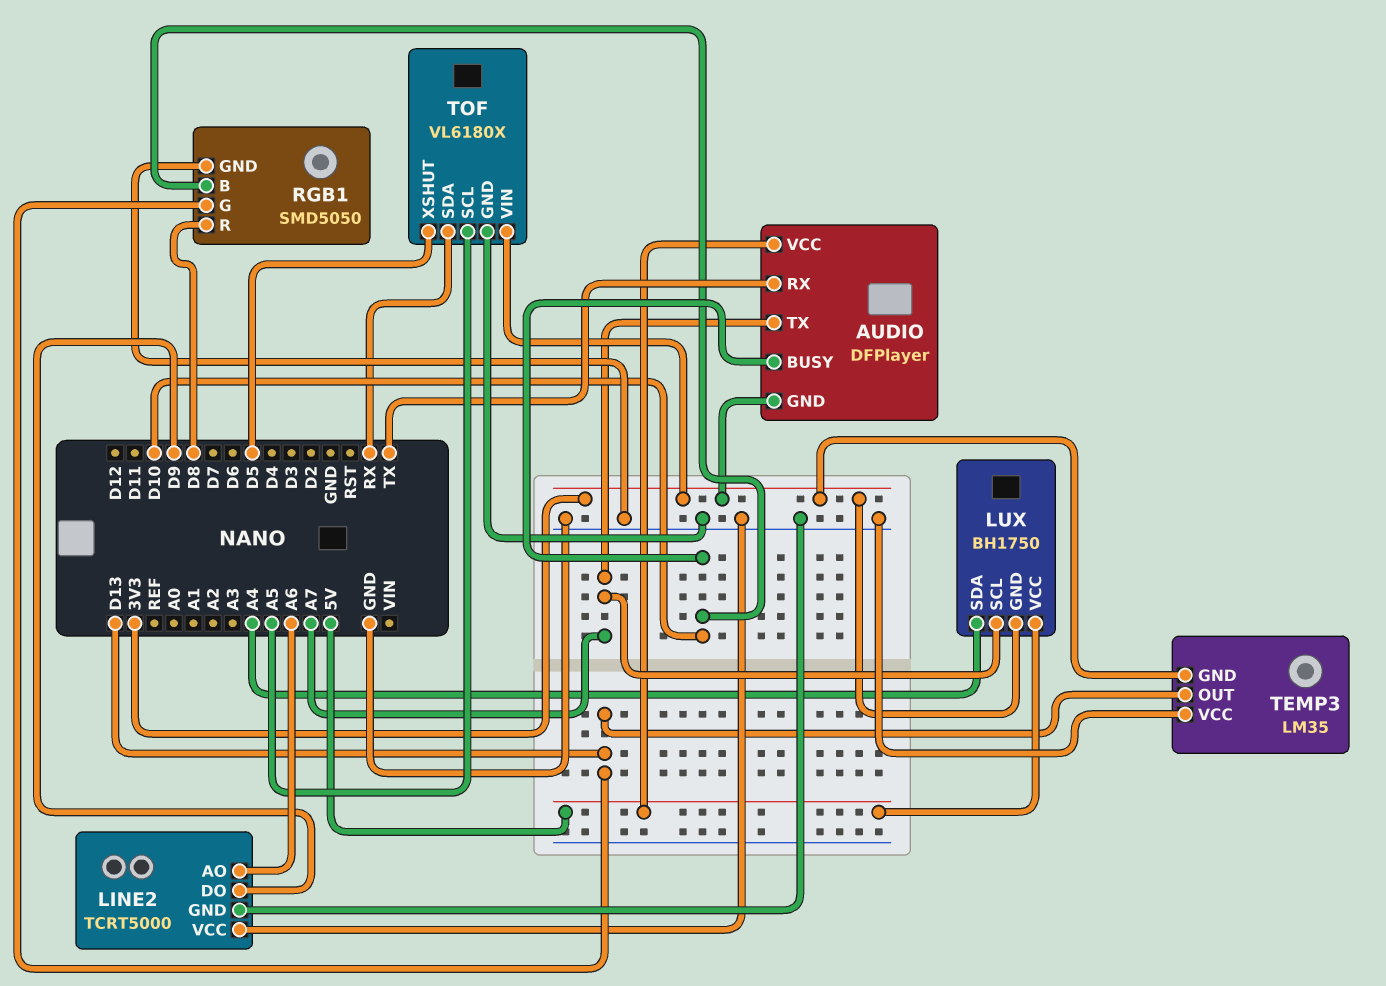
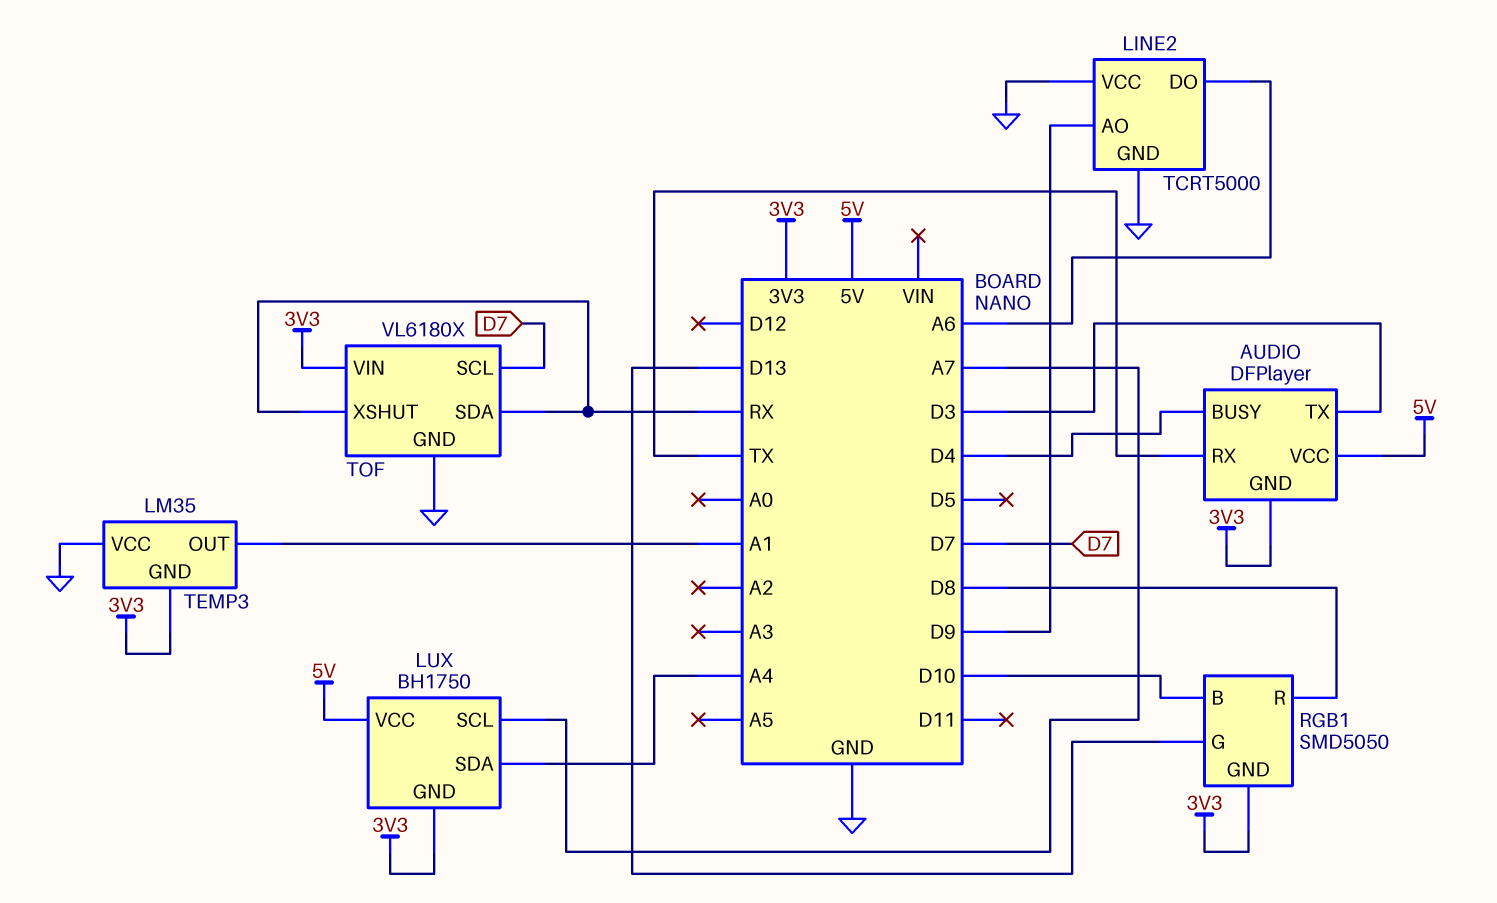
AUDIO pin BUSY: D10 -> D4
AUDIO pin TX: A7 -> D3
LINE2 pin AO: A6 -> D9
LINE2 pin DO: D9 -> A6
RGB1 pin GND: GND -> 3V3
TEMP3 pin OUT: D13 -> A1
TOF pin SCL: A5 -> D7
TOF pin XSHUT: D5 -> RX

